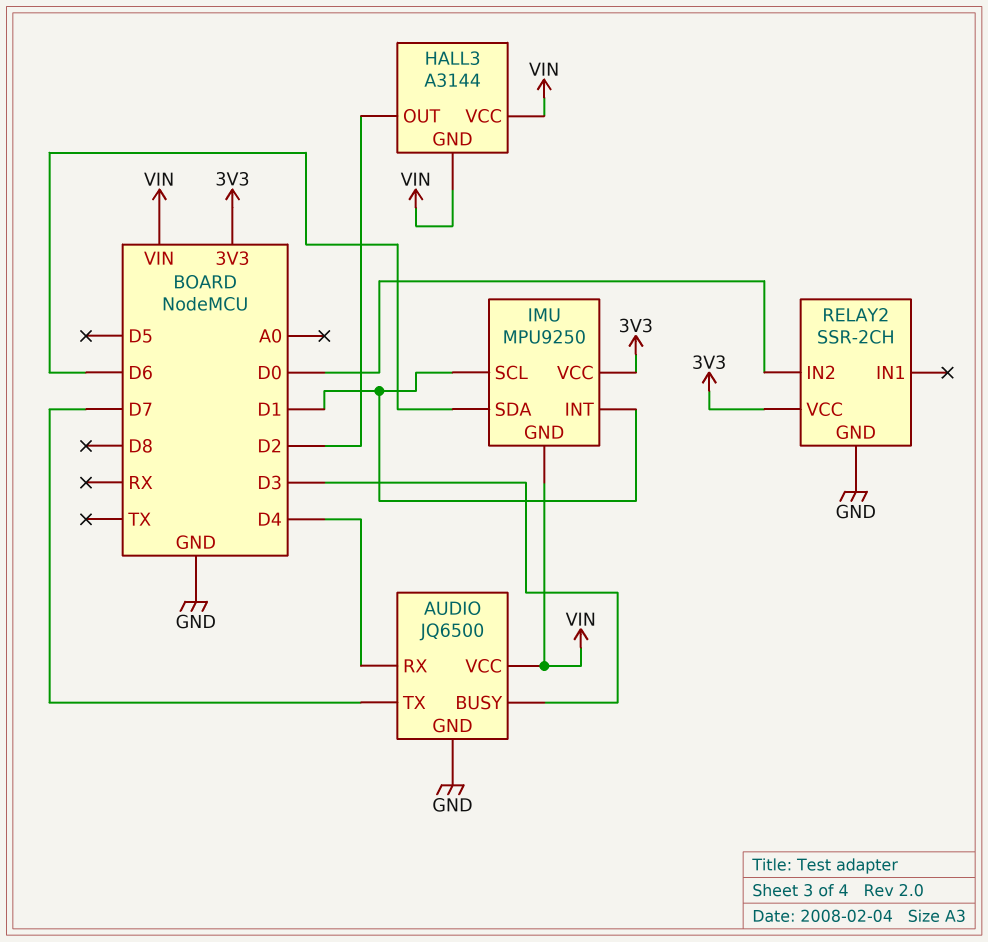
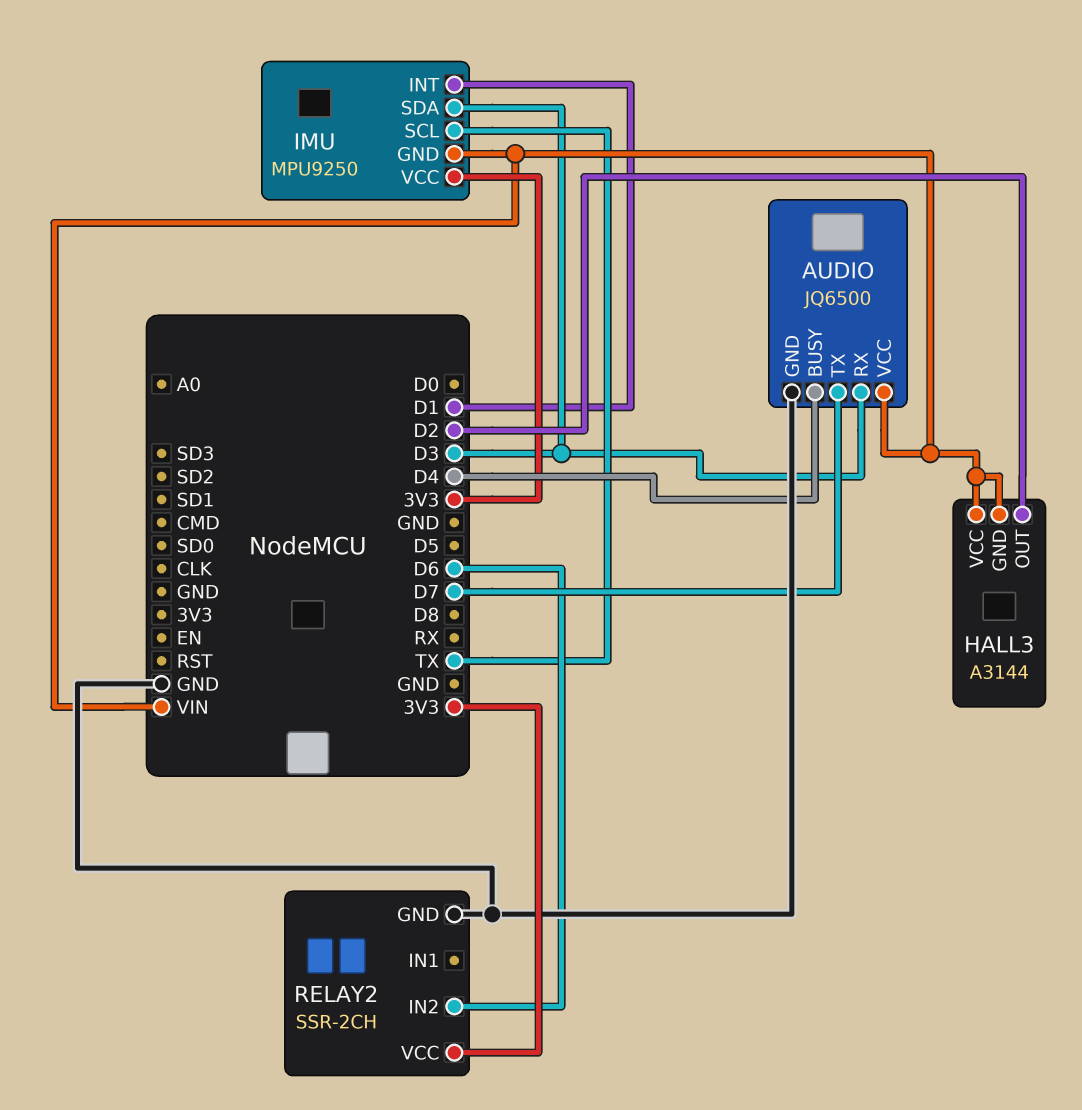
AUDIO pin BUSY: D3 -> D4
AUDIO pin RX: D4 -> D3
IMU pin SCL: D1 -> TX
IMU pin SDA: D6 -> D3
RELAY2 pin IN2: D0 -> D6

